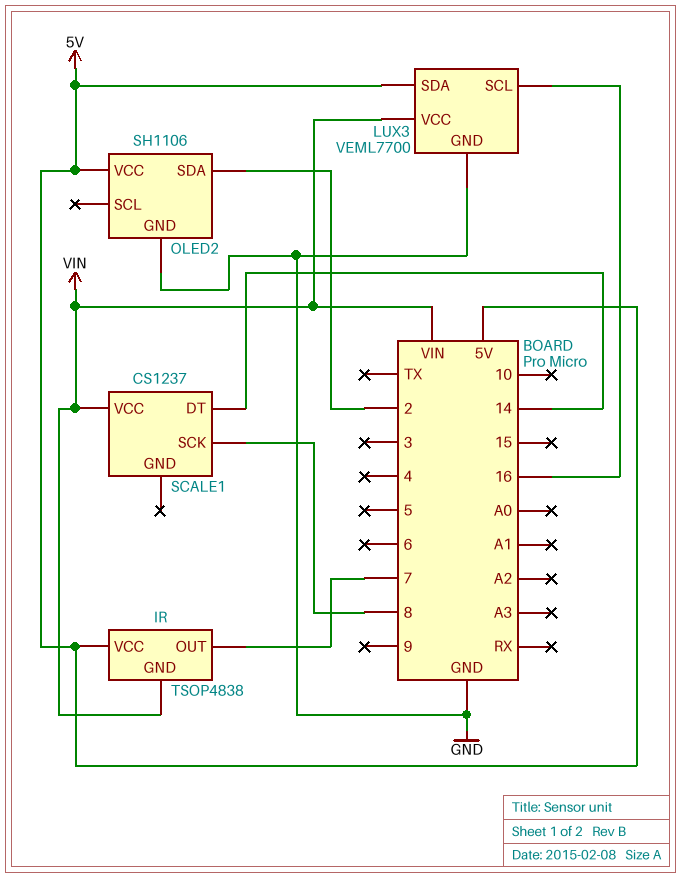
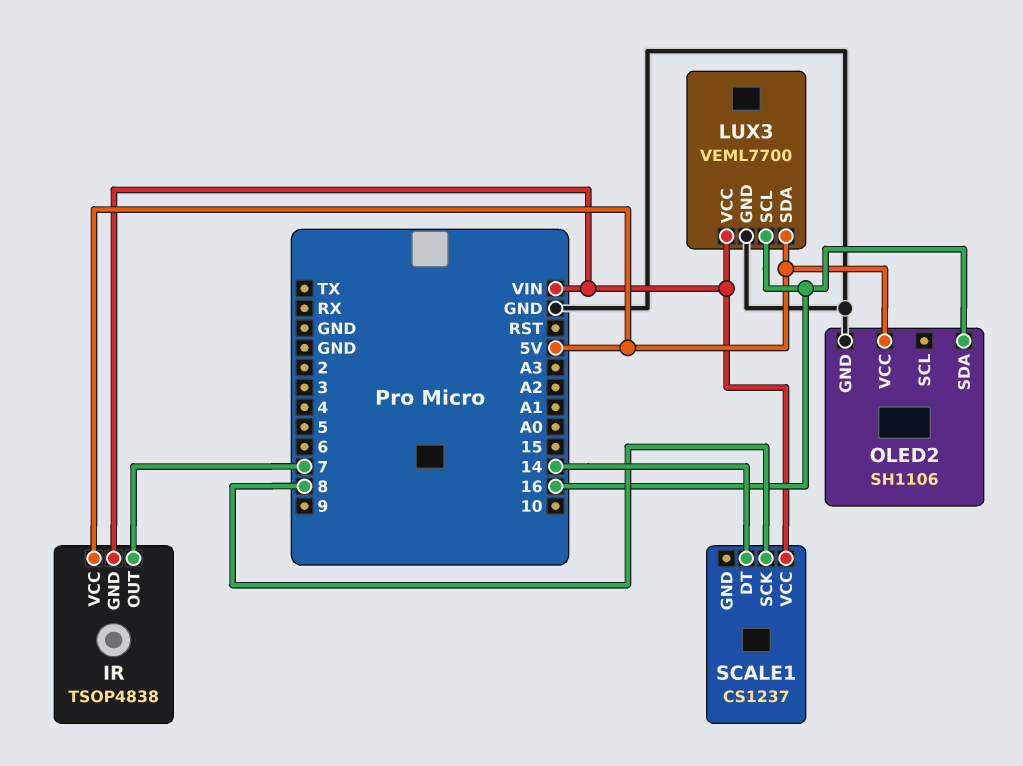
OLED2 pin SDA: 2 -> 16

